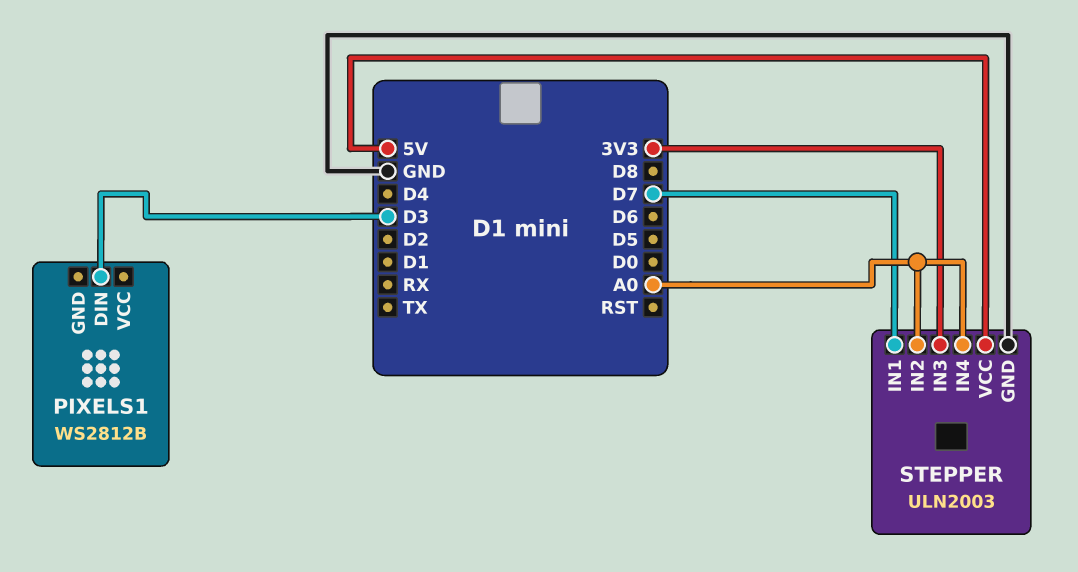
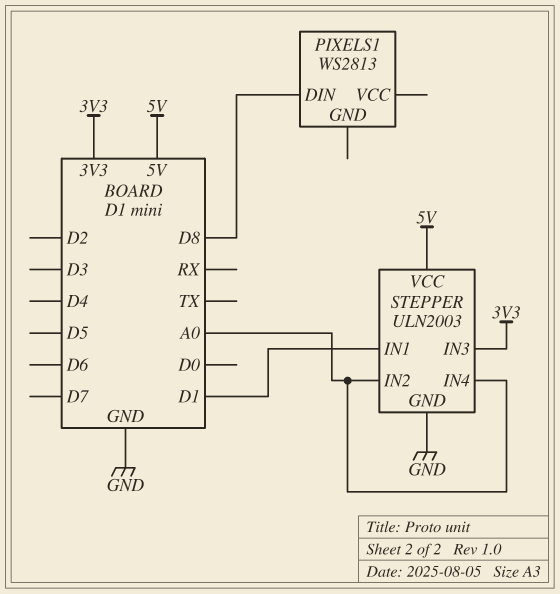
PIXELS1: WS2812B -> WS2813
PIXELS1 pin DIN: D3 -> D8
STEPPER pin IN1: D7 -> D1

